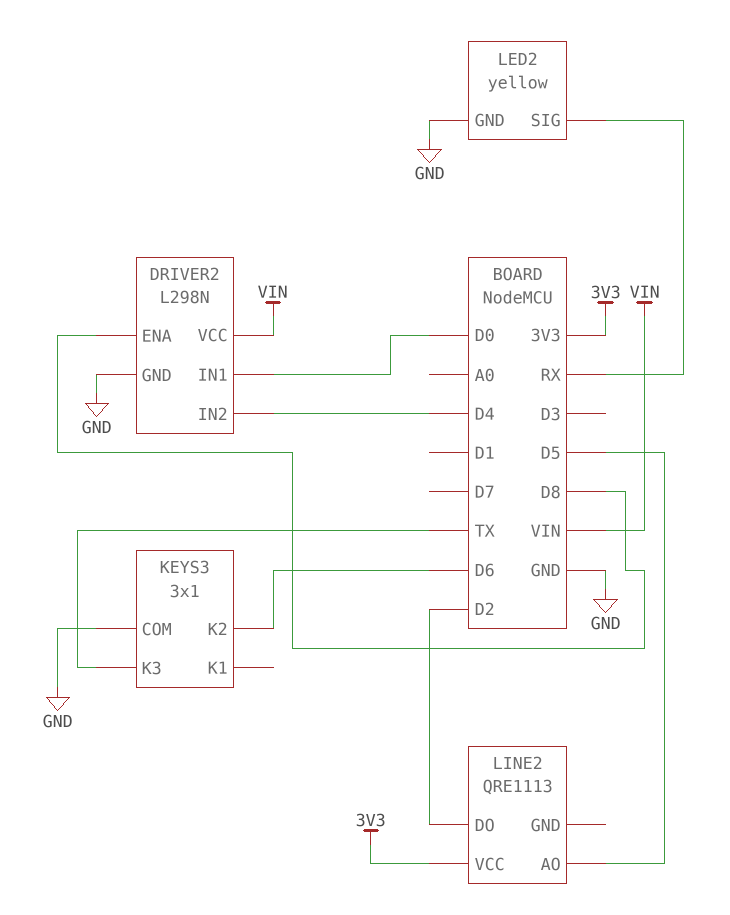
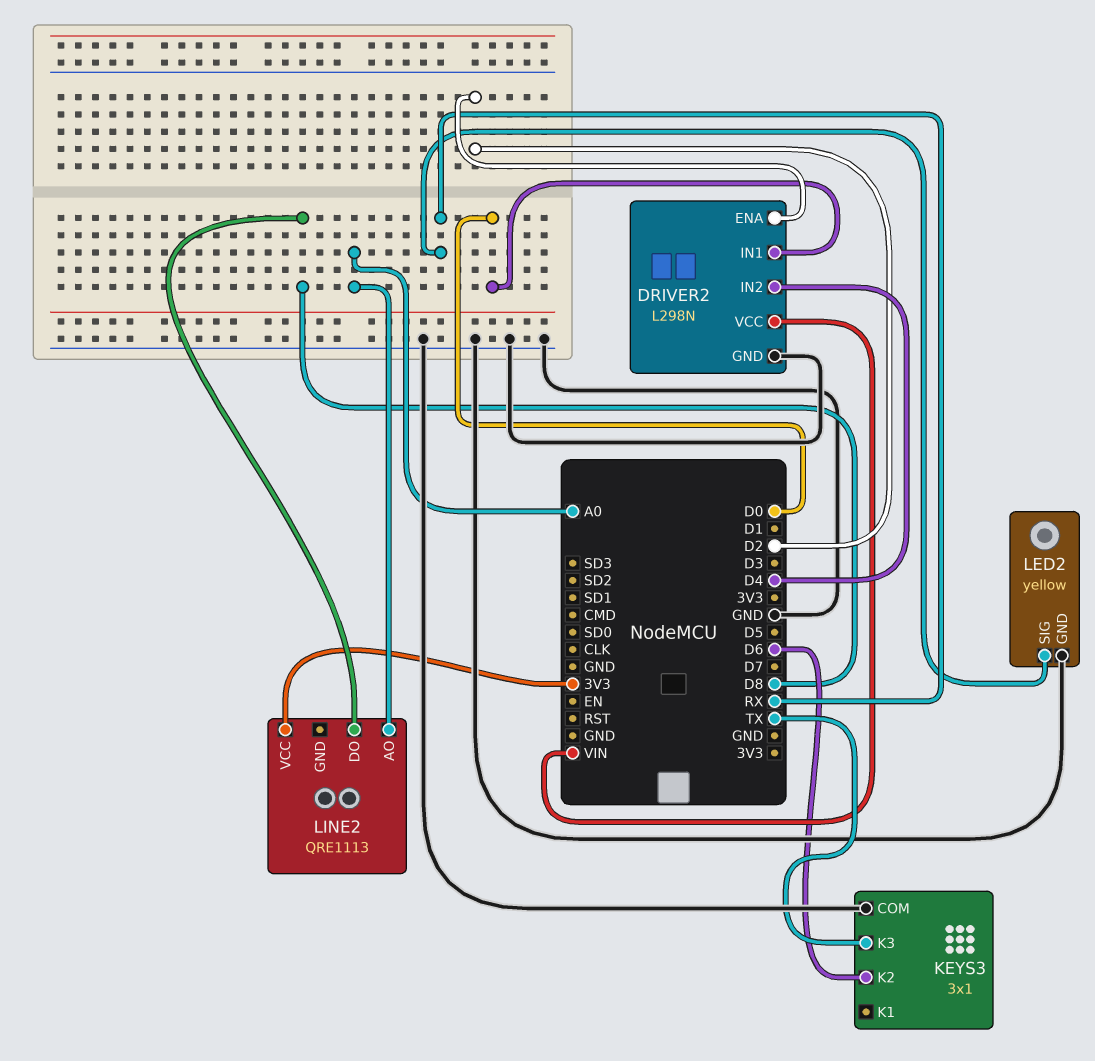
DRIVER2 pin ENA: D8 -> D2
LINE2 pin AO: D5 -> A0
LINE2 pin DO: D2 -> D8

